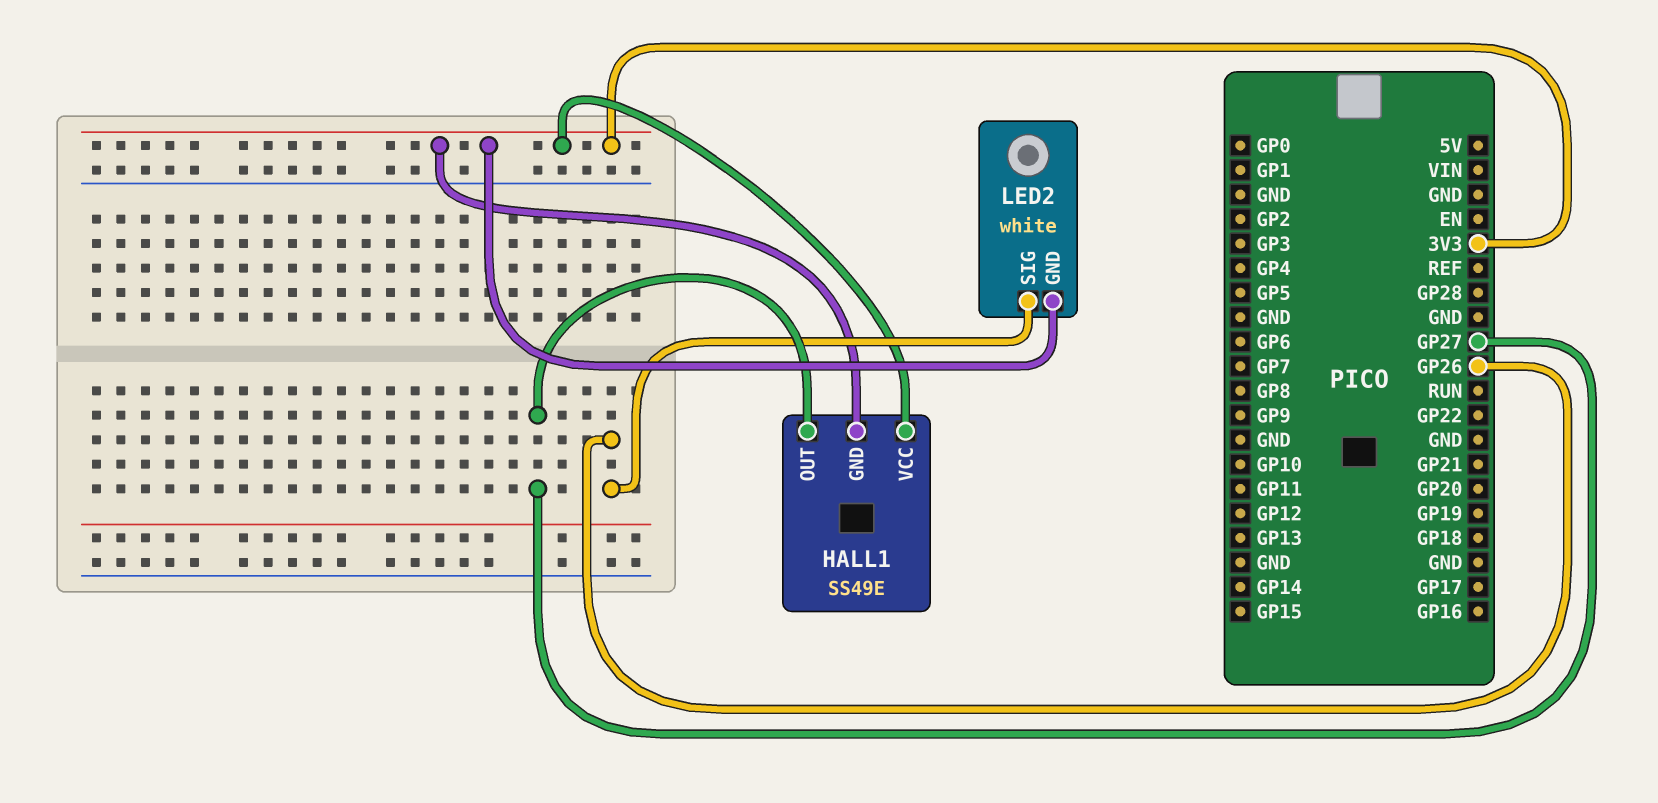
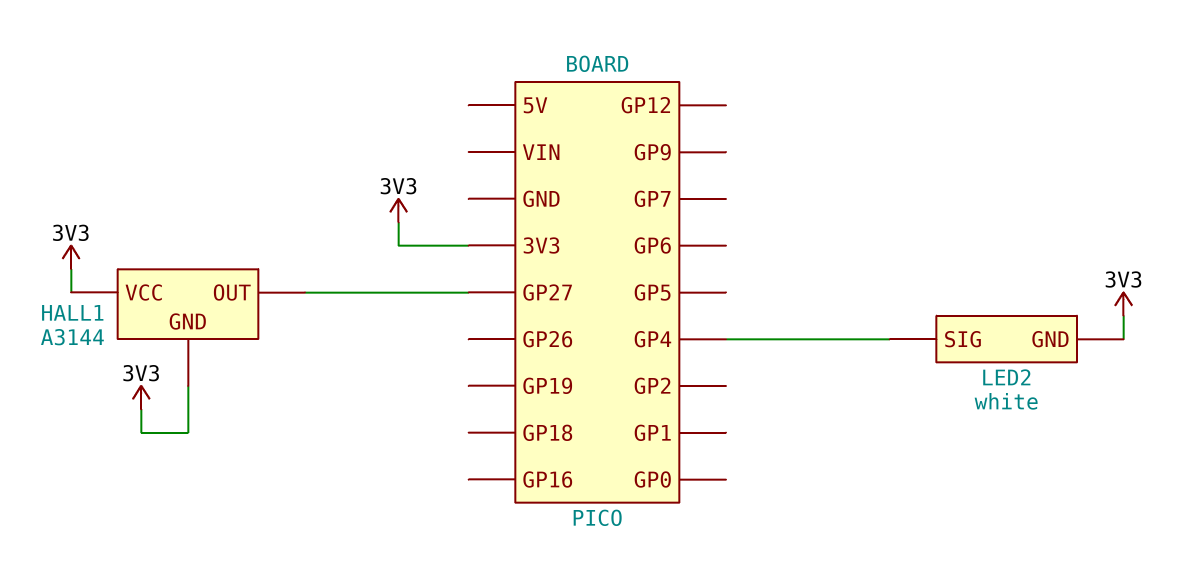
HALL1: SS49E -> A3144
LED2 pin SIG: GP26 -> GP4

